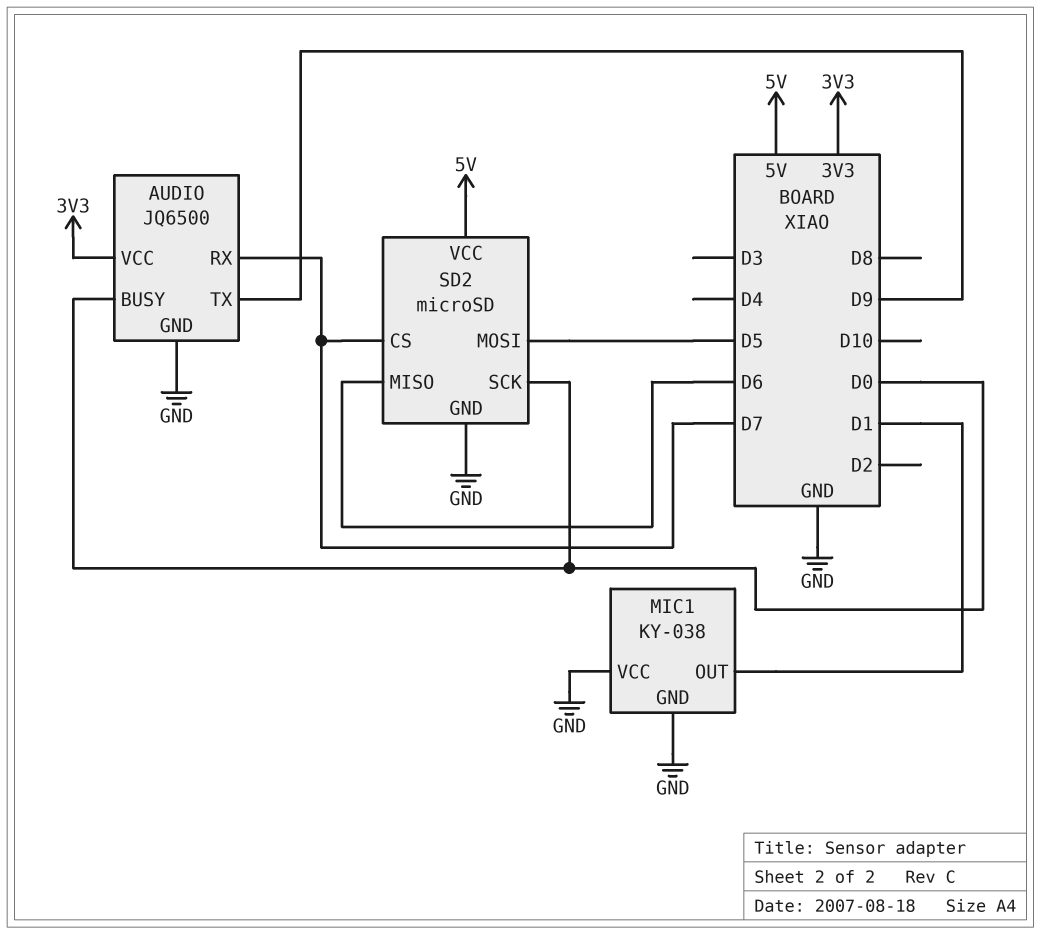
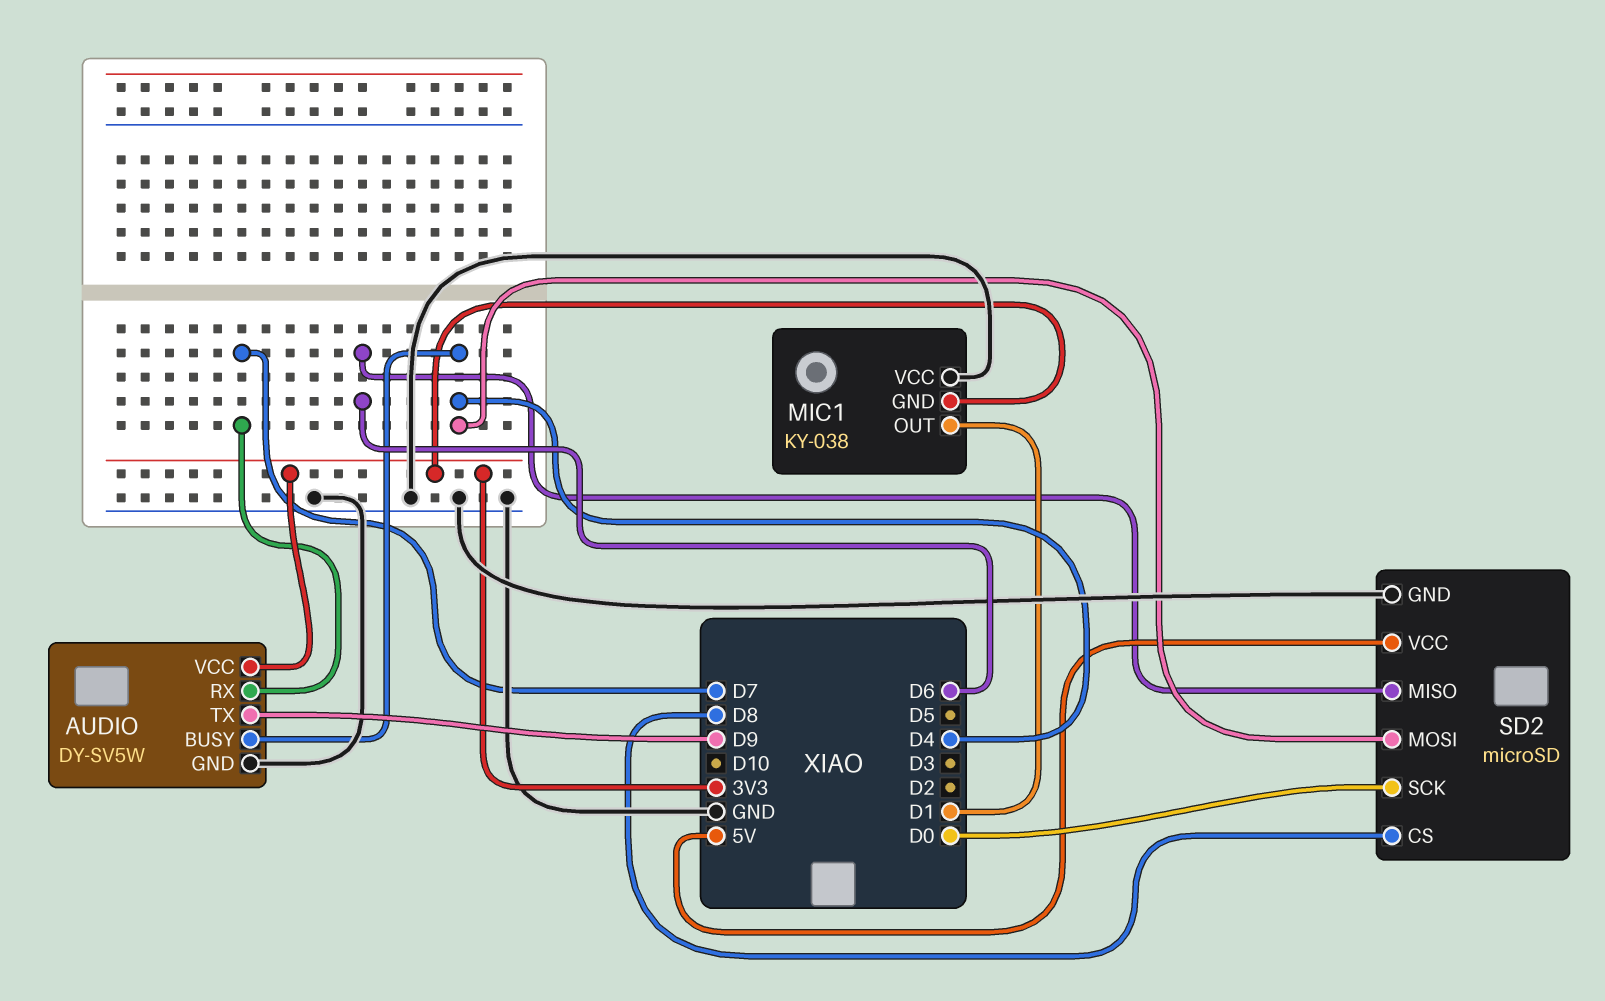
AUDIO: JQ6500 -> DY-SV5W
AUDIO pin BUSY: D0 -> D4
MIC1 pin GND: GND -> 3V3
SD2 pin CS: D7 -> D8
SD2 pin MOSI: D5 -> D4

